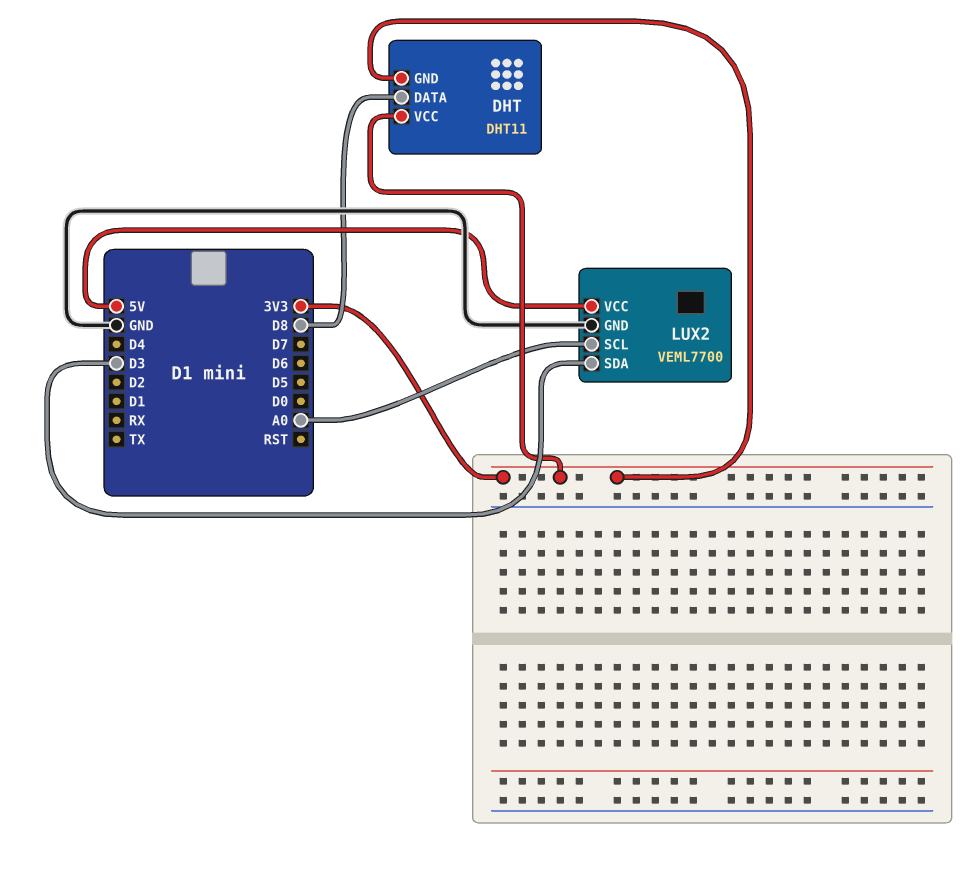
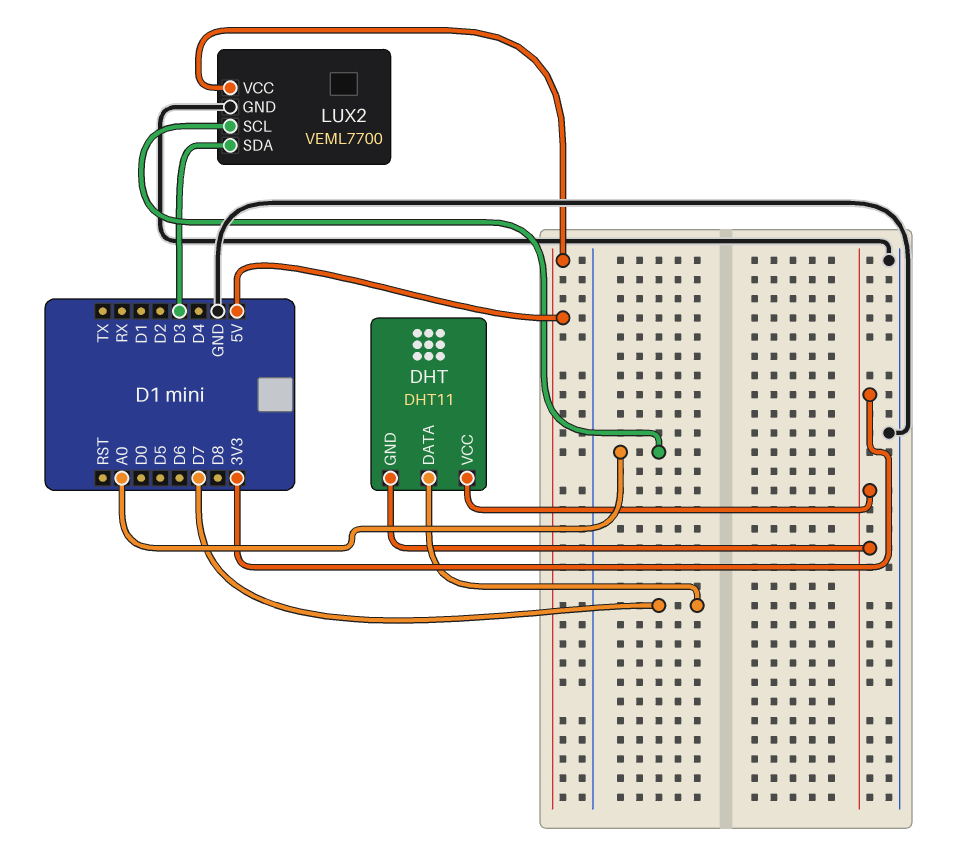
DHT pin DATA: D8 -> D7

